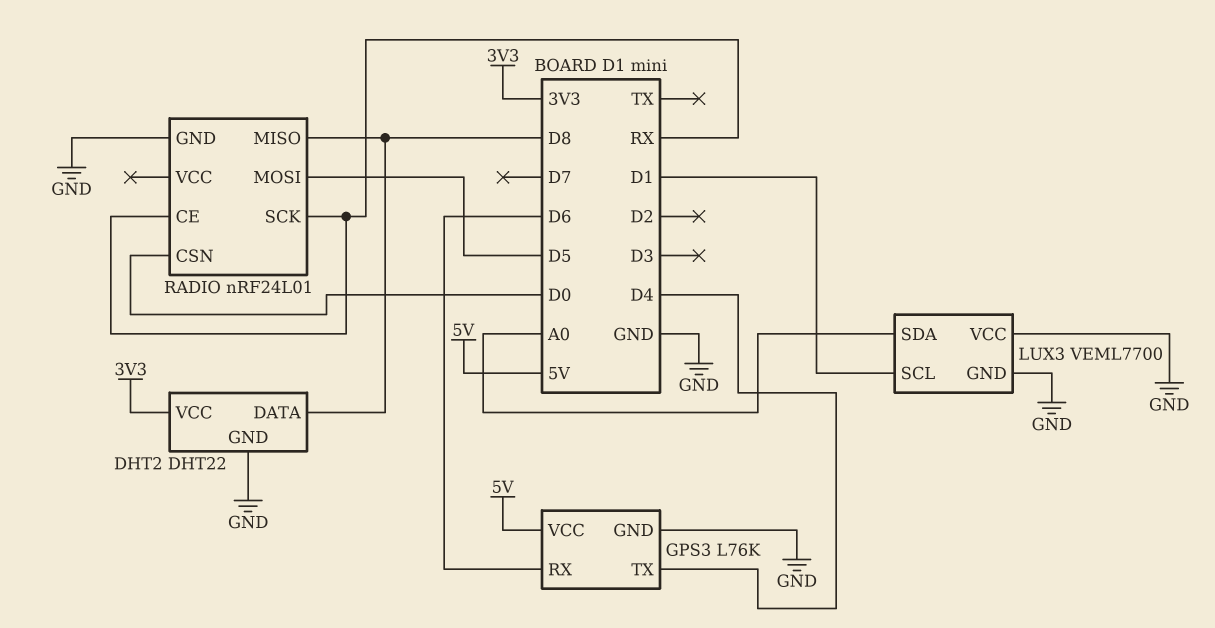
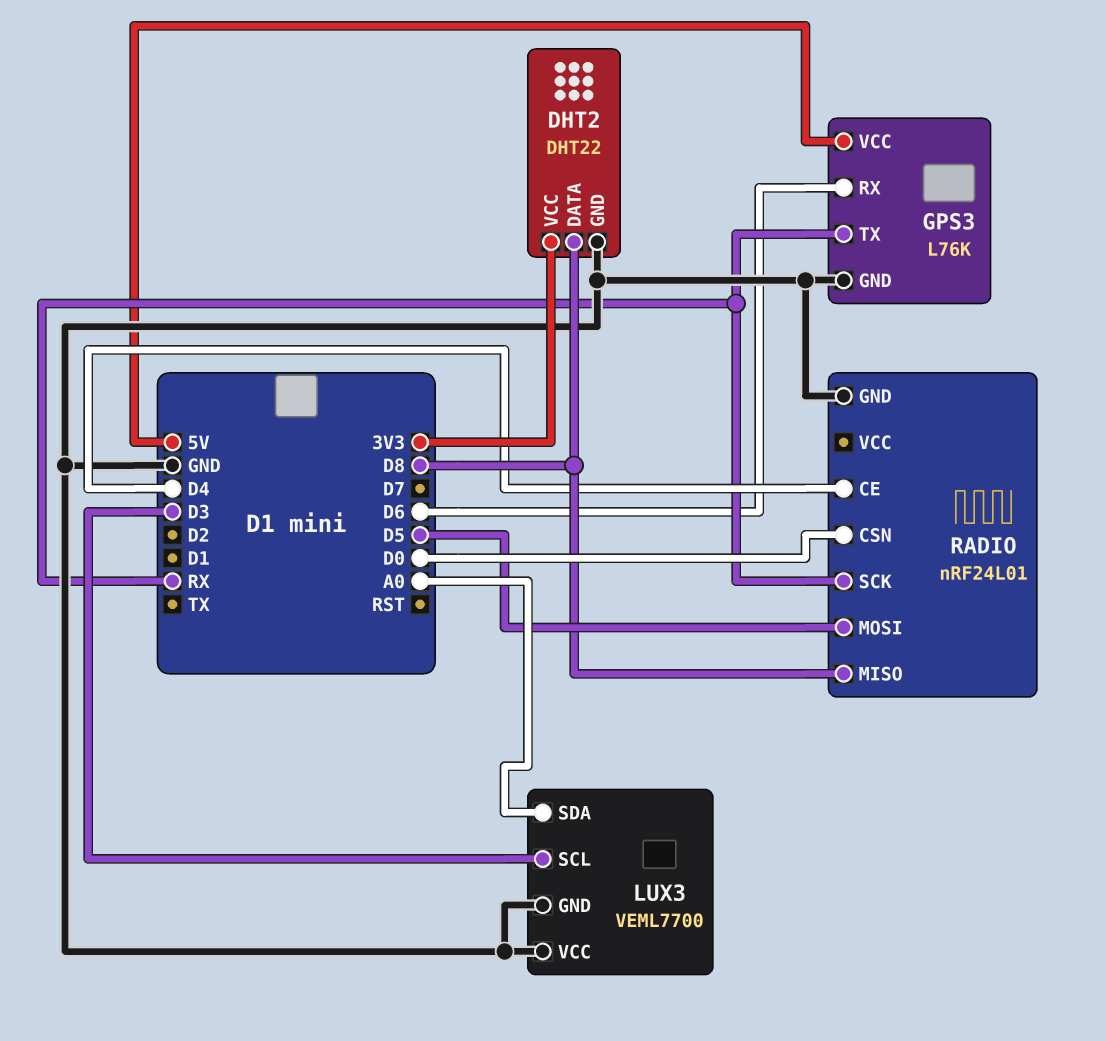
GPS3 pin TX: D4 -> RX
LUX3 pin SCL: D1 -> D3
RADIO pin CE: RX -> D4

